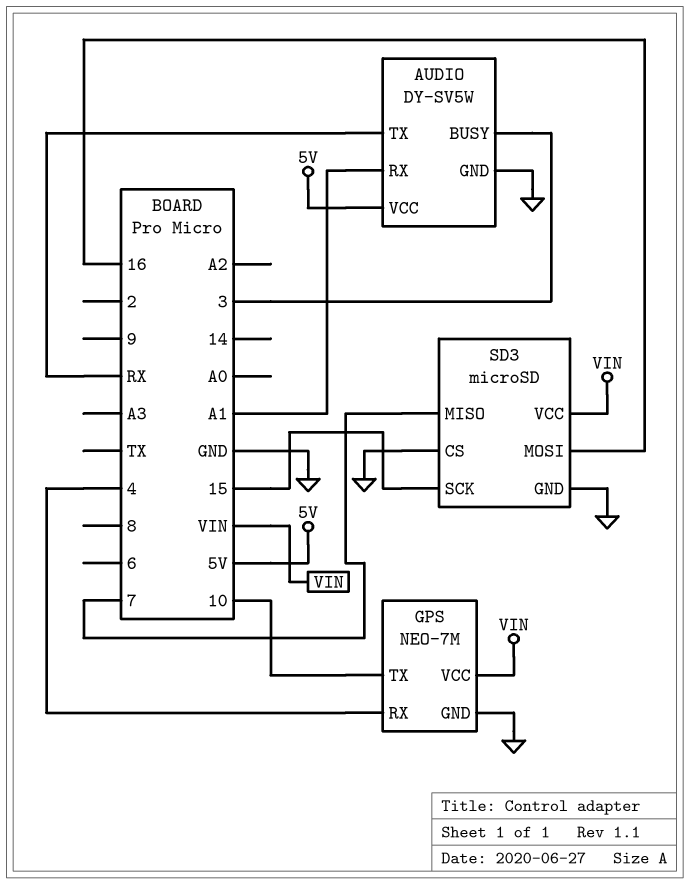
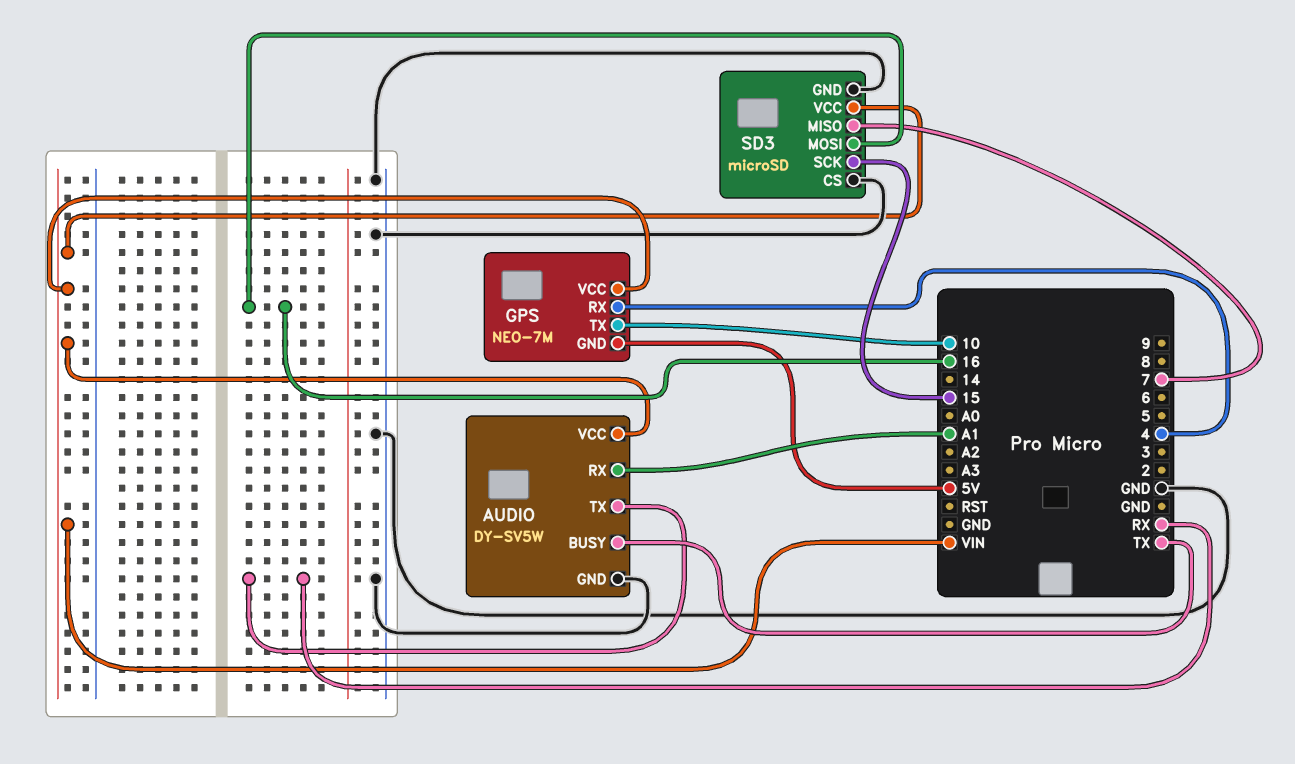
AUDIO pin BUSY: 3 -> TX
AUDIO pin VCC: 5V -> VIN
GPS pin GND: GND -> 5V

